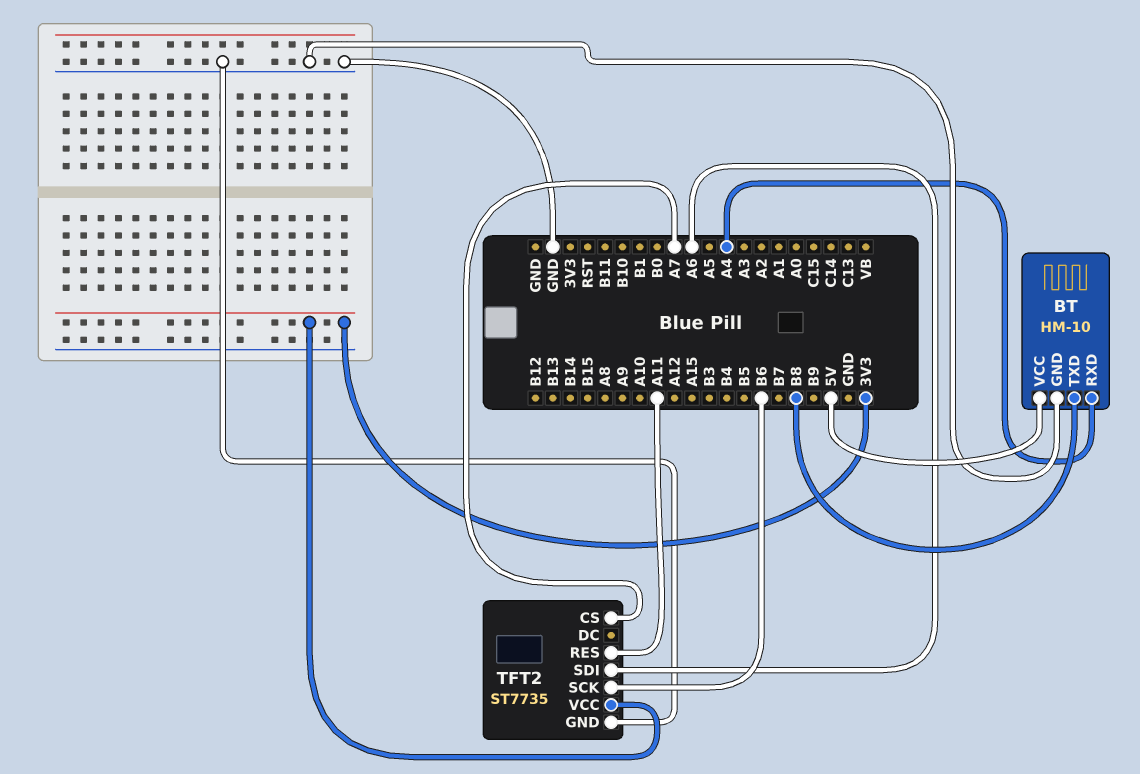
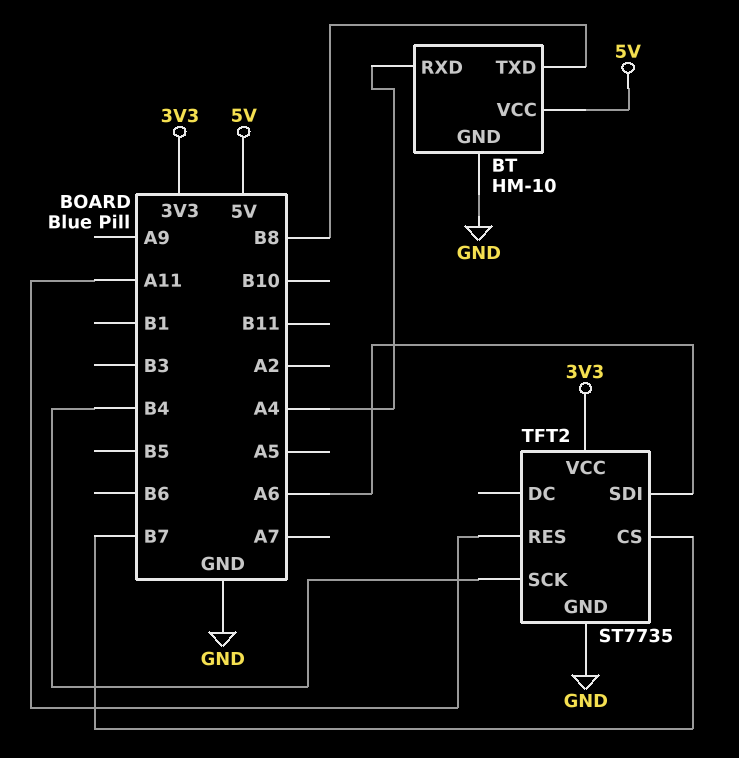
TFT2 pin CS: A7 -> B7
TFT2 pin SCK: B6 -> B4

